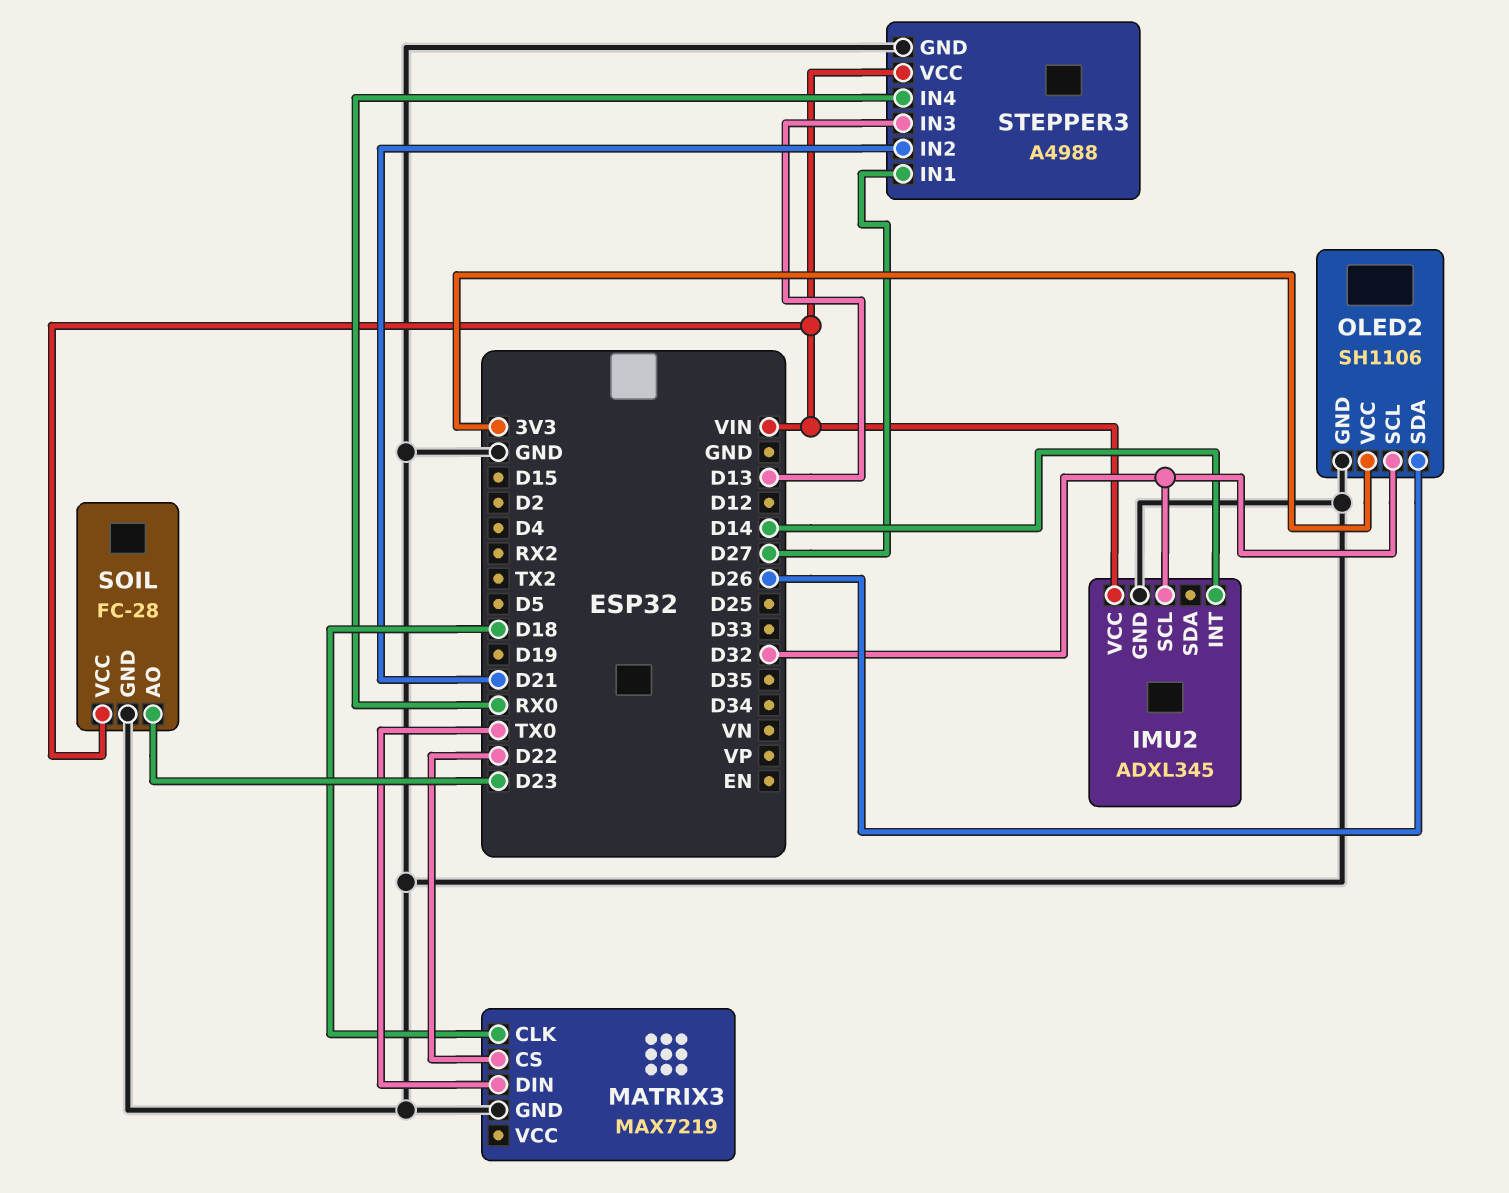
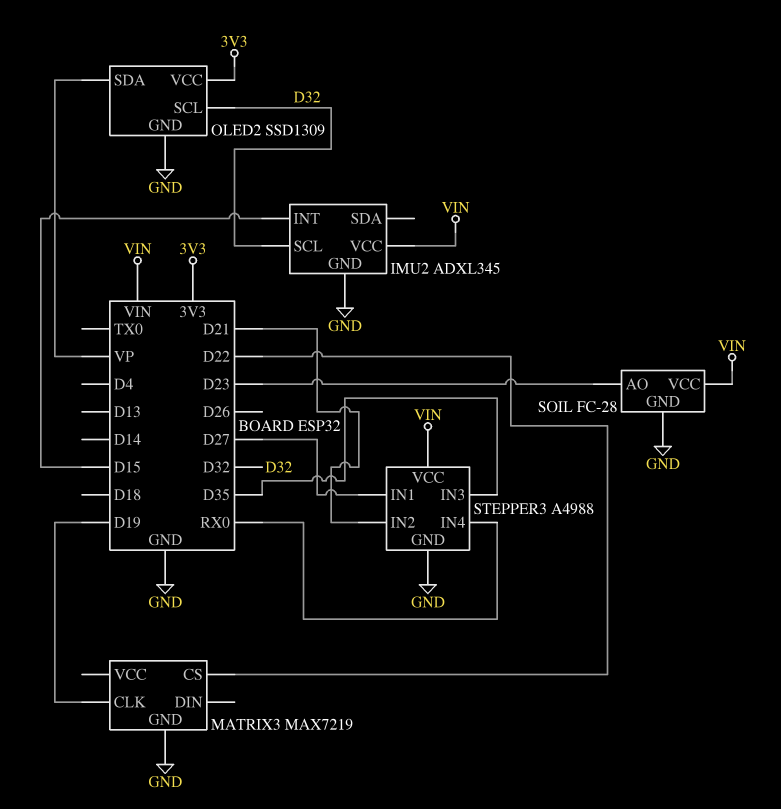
IMU2 pin INT: D14 -> D15
MATRIX3 pin CLK: D18 -> D19
MATRIX3 pin DIN: TX0 -> none
OLED2: SH1106 -> SSD1309
OLED2 pin SDA: D26 -> VP
STEPPER3 pin IN3: D13 -> D35

